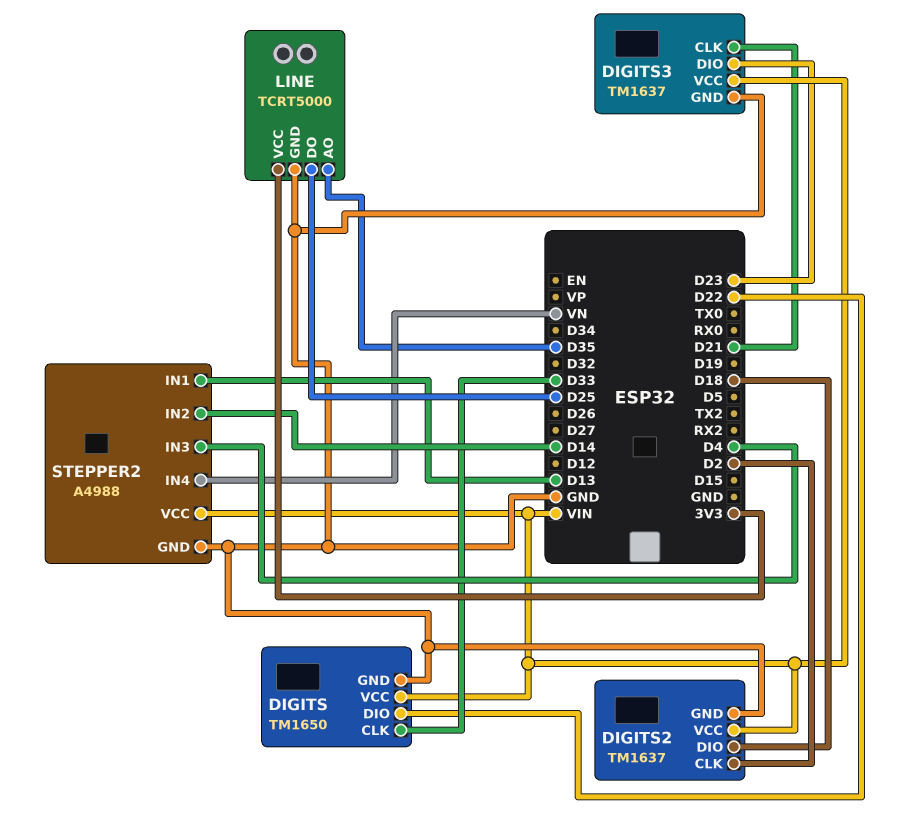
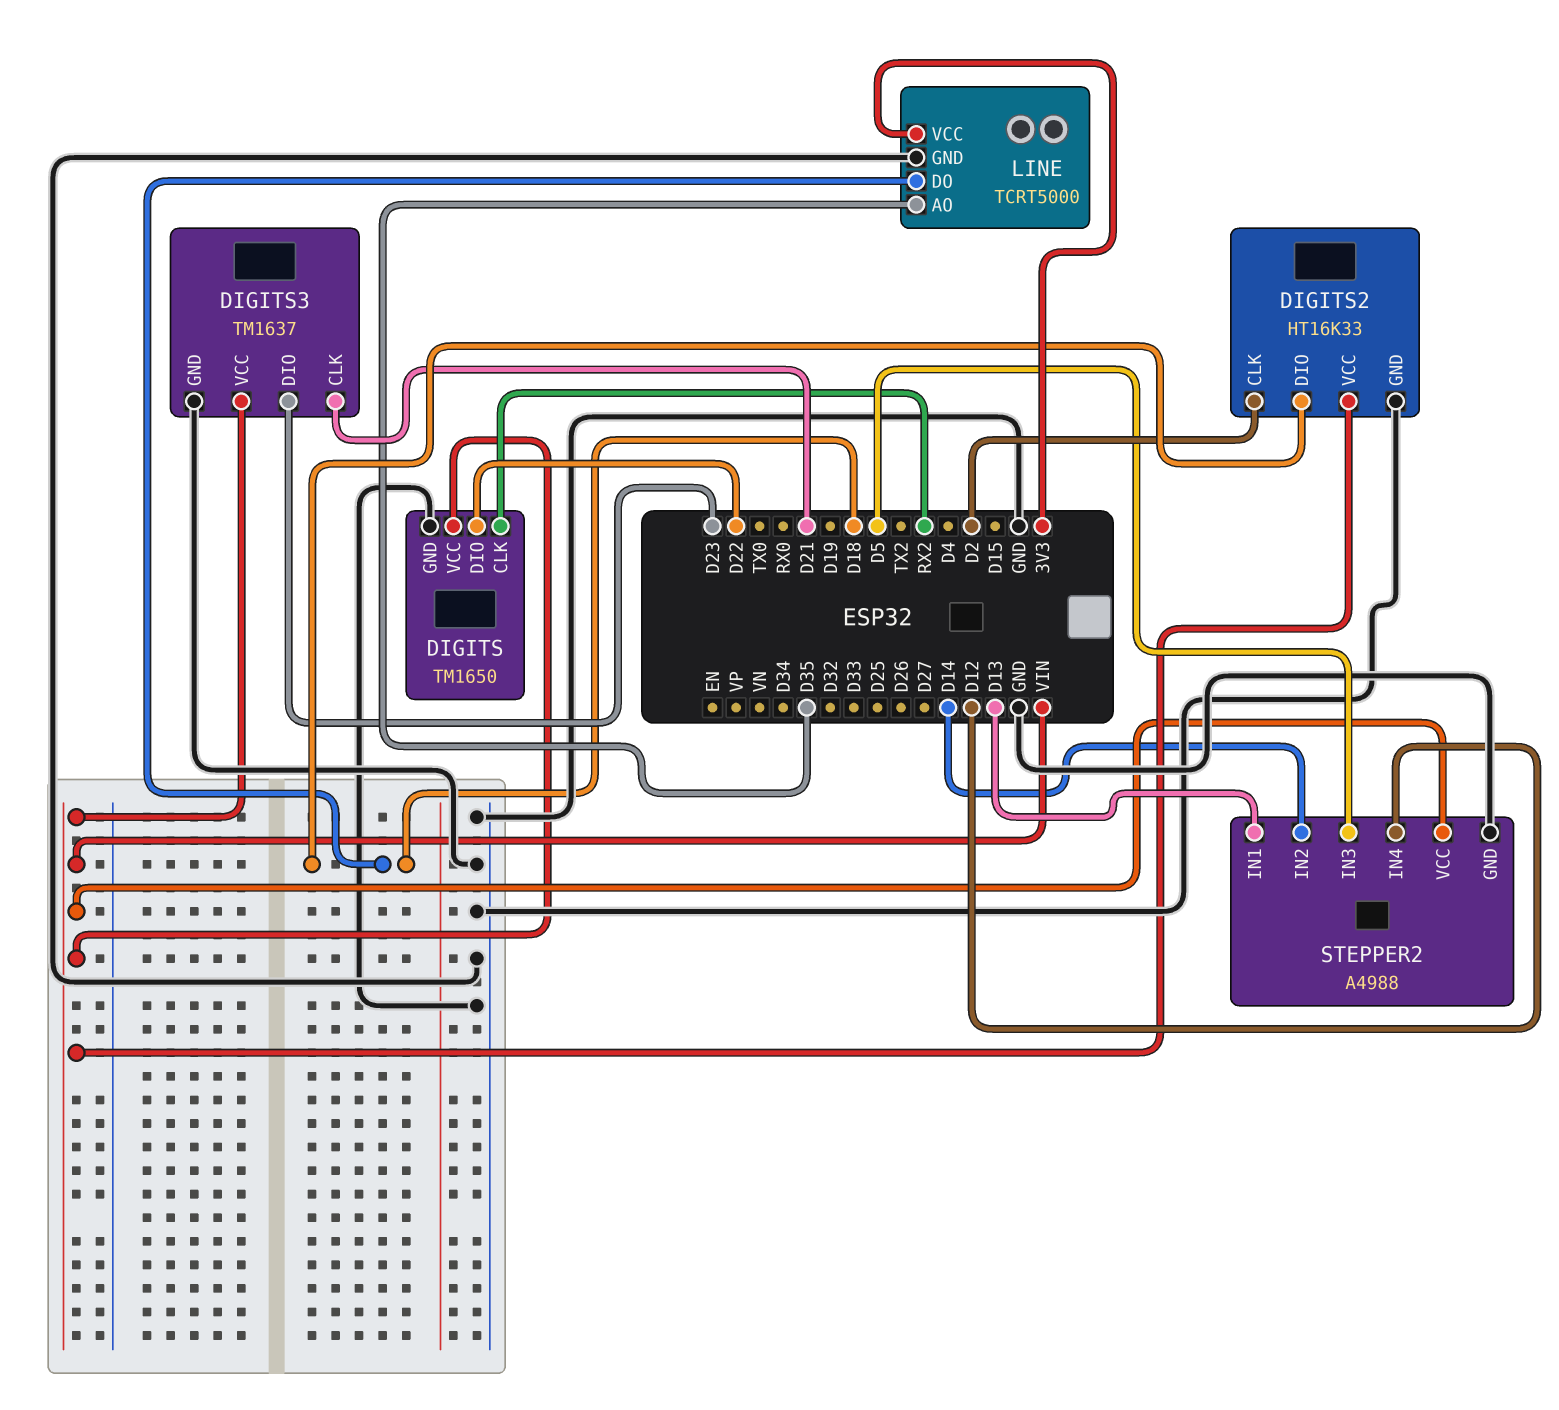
DIGITS pin CLK: D33 -> RX2
DIGITS2: TM1637 -> HT16K33
LINE pin DO: D25 -> D18
STEPPER2 pin IN3: D4 -> D5
STEPPER2 pin IN4: VN -> D12

